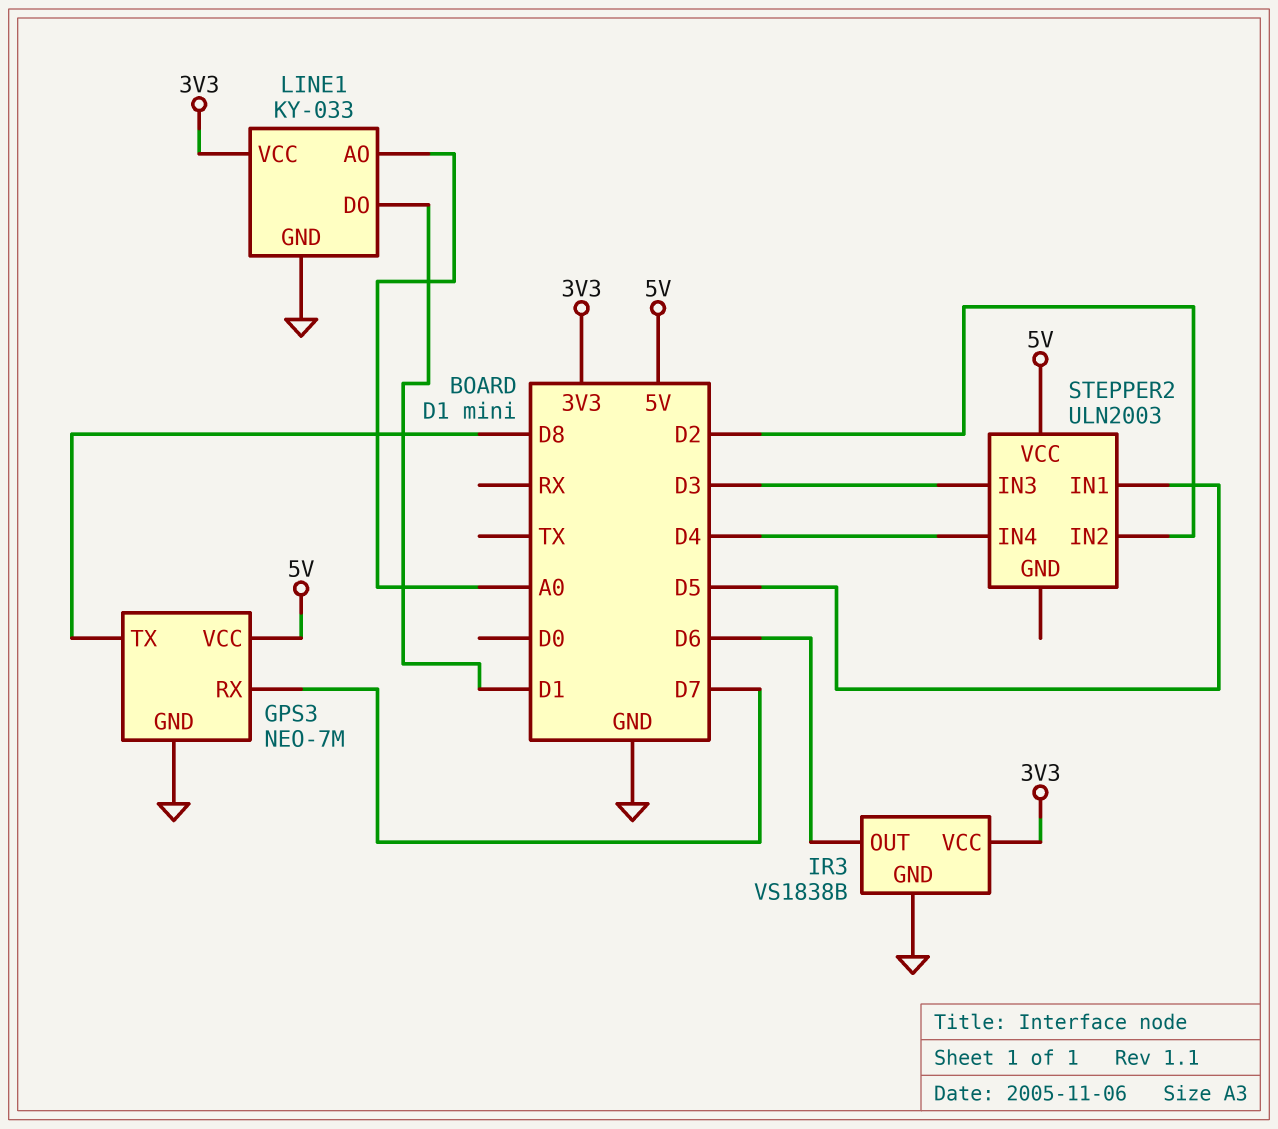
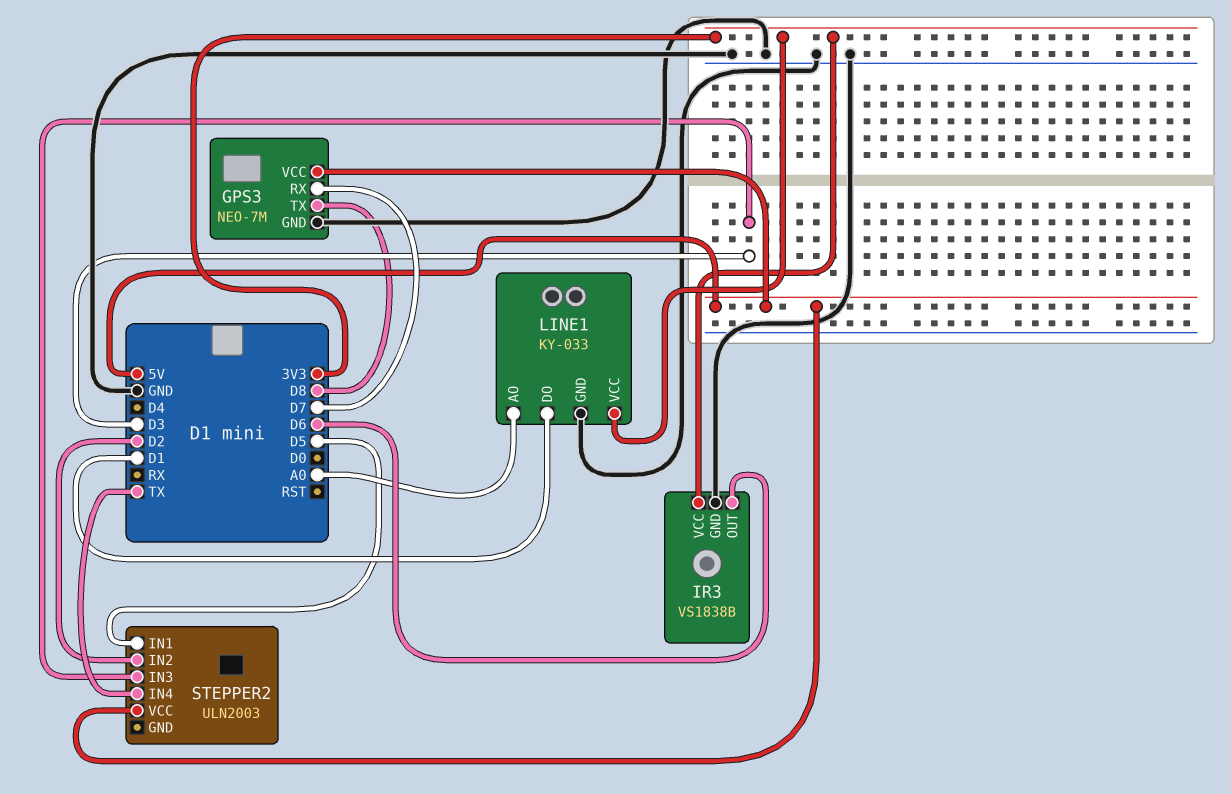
STEPPER2 pin IN4: D4 -> TX

